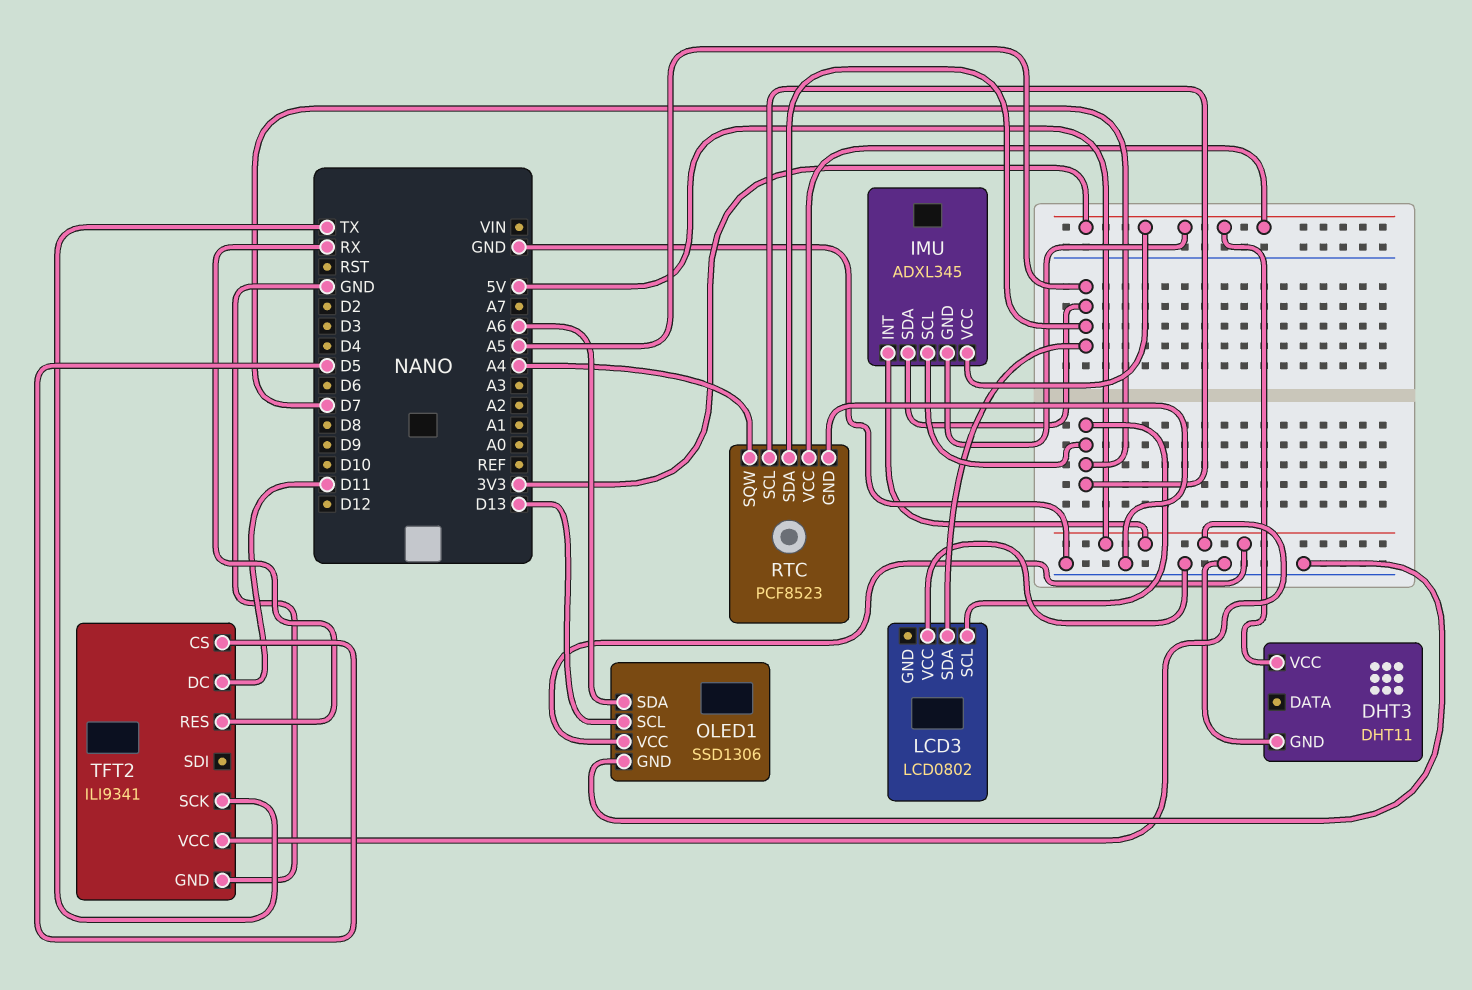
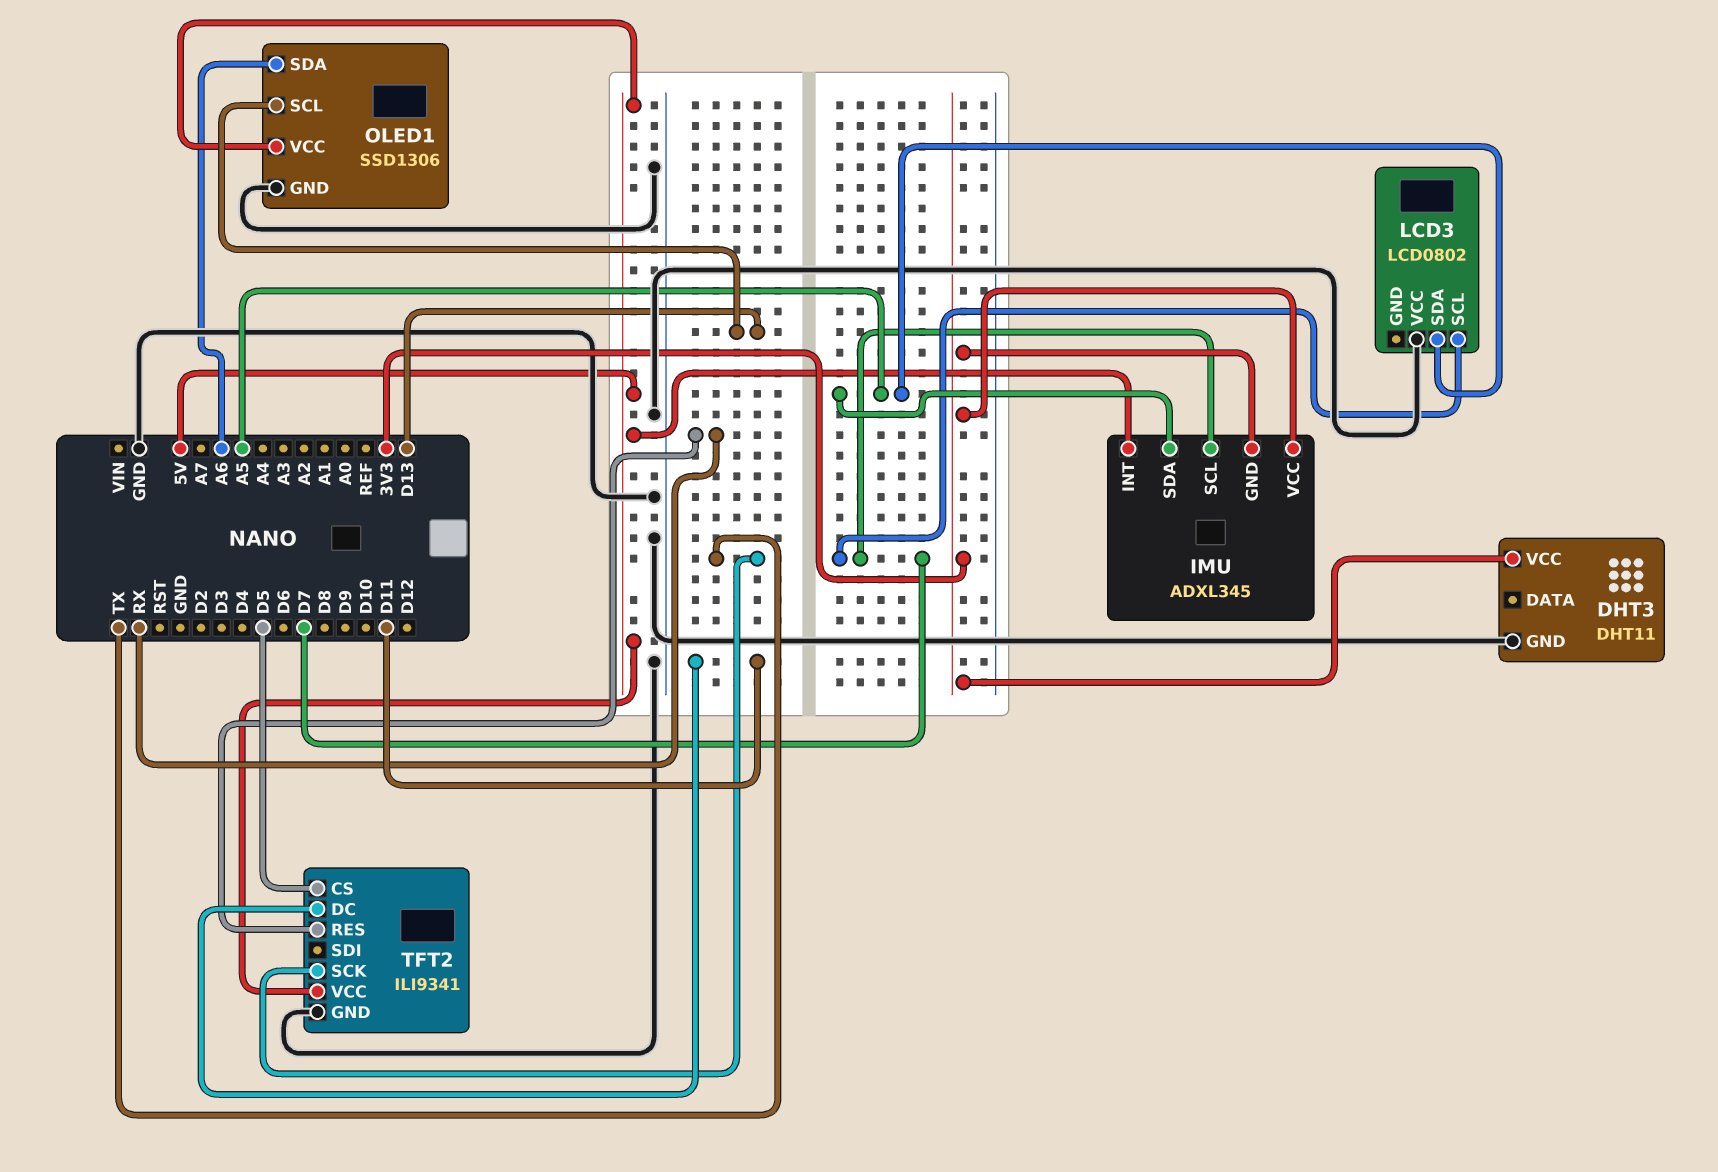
RTC: PCF8523 -> none
RTC pin GND: GND -> none
RTC pin SCL: D7 -> none
RTC pin SDA: A5 -> none
RTC pin SQW: A4 -> none
RTC pin VCC: 3V3 -> none

